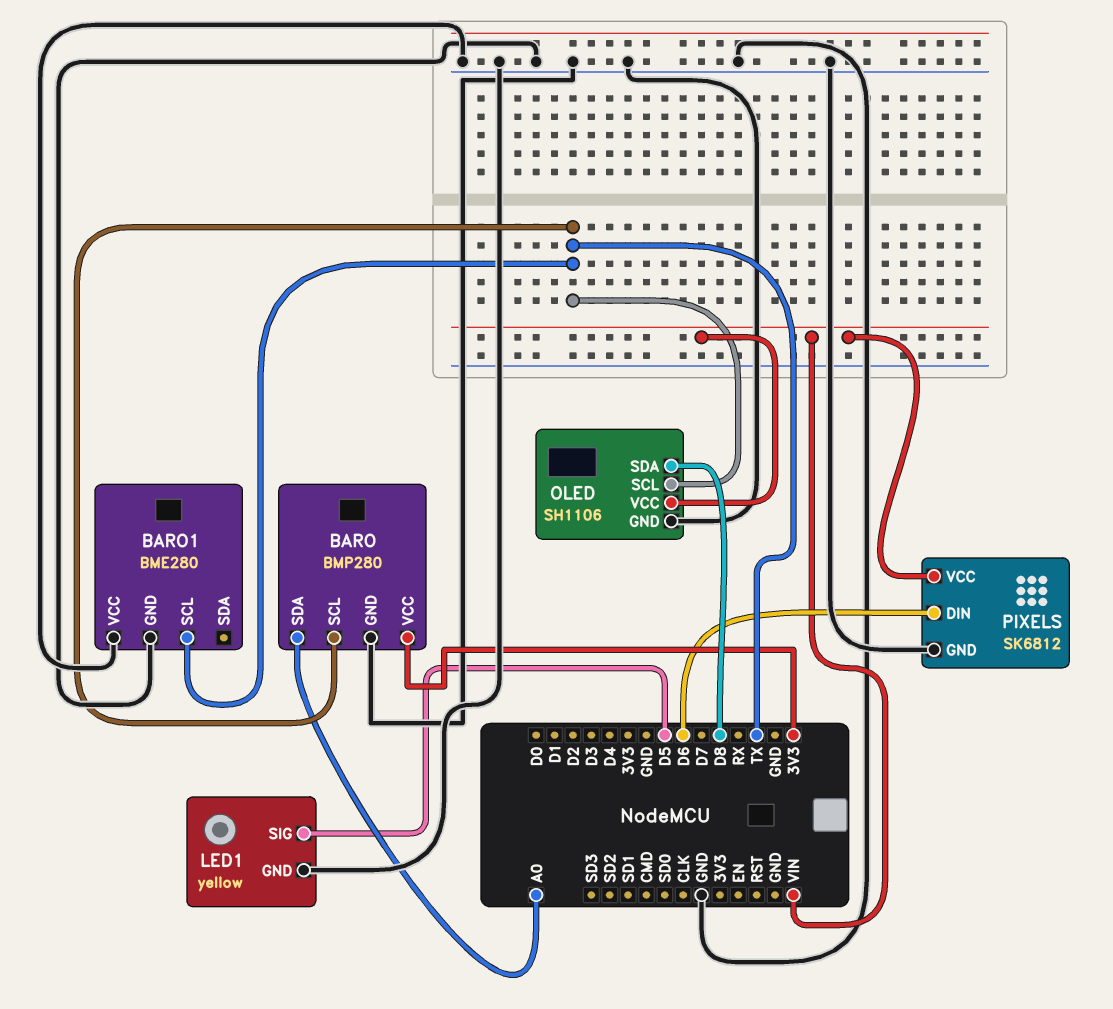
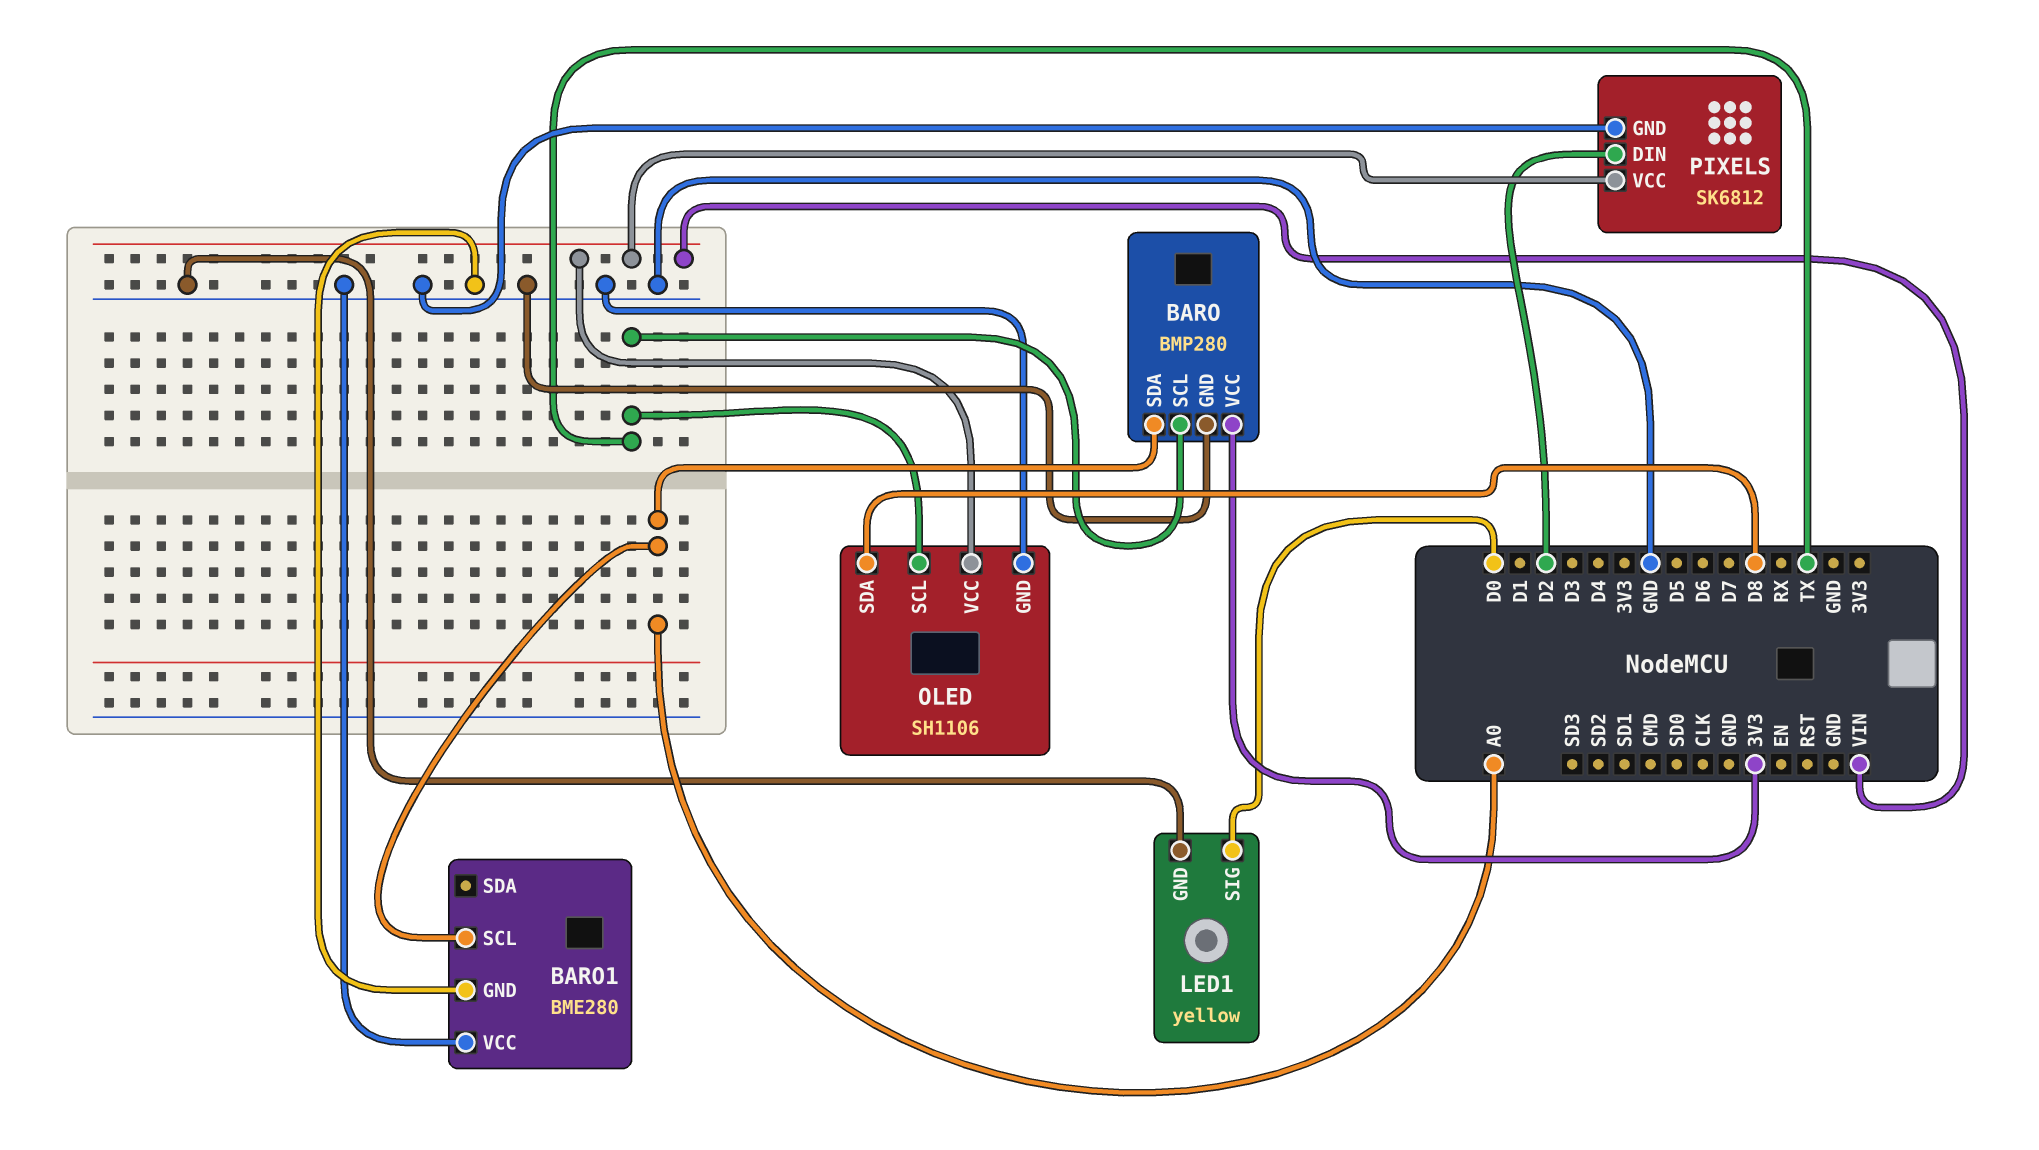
BARO1 pin SCL: TX -> A0
LED1 pin SIG: D5 -> D0
PIXELS pin DIN: D6 -> D2

